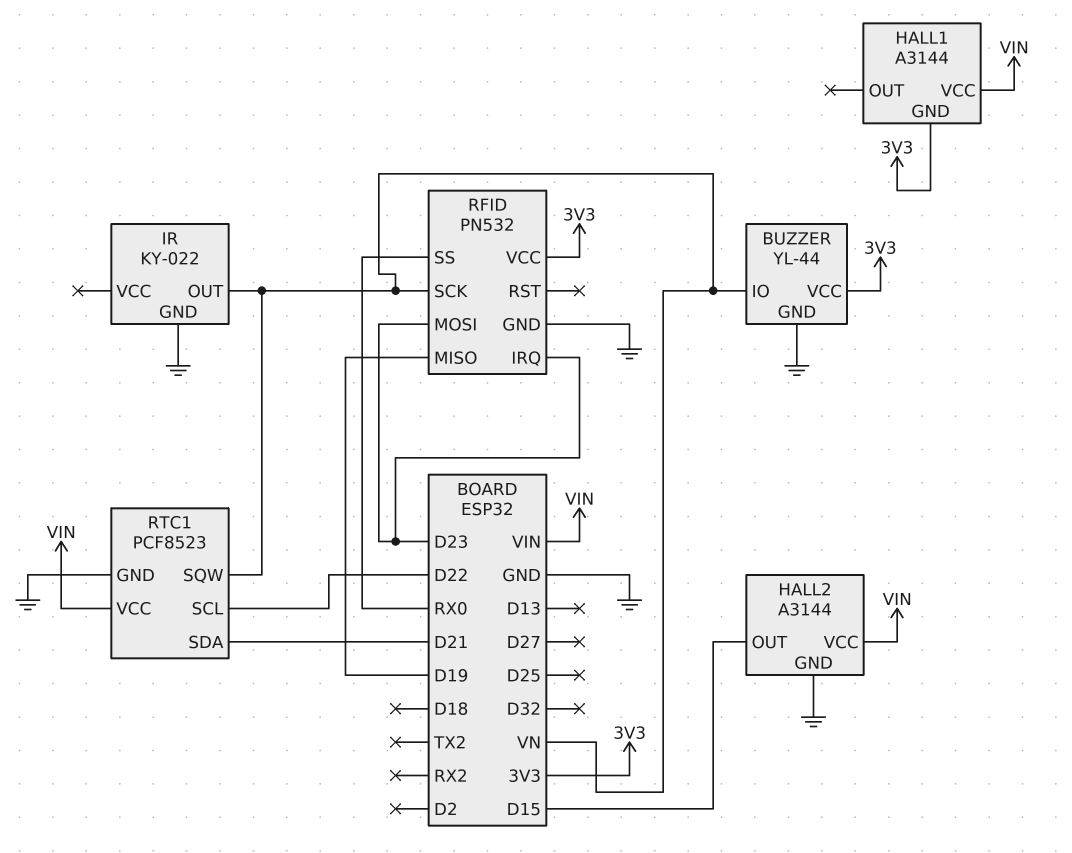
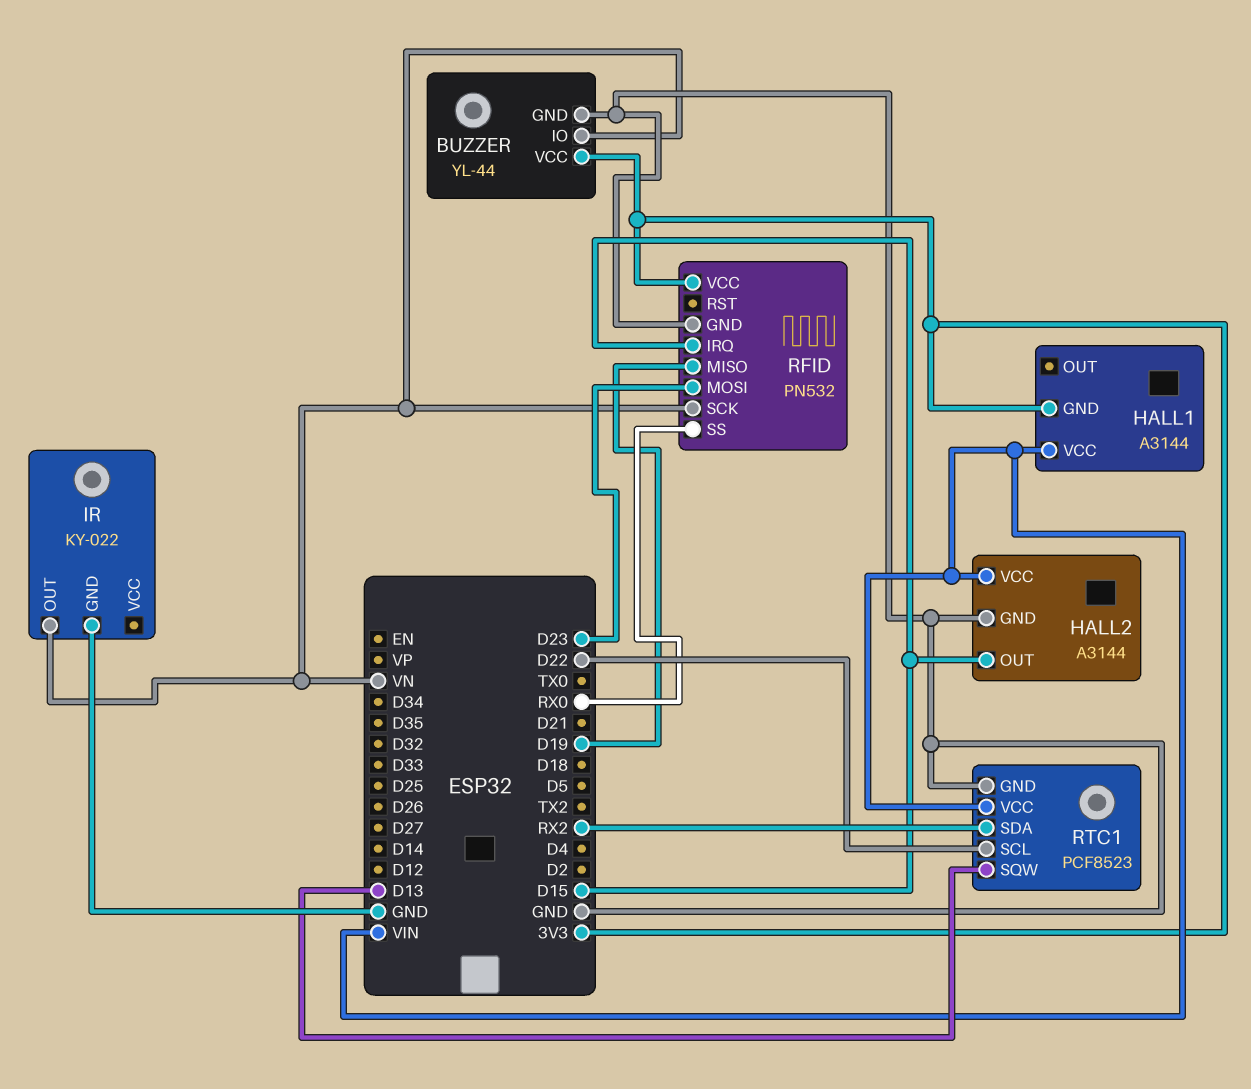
RFID pin IRQ: D23 -> D15
RTC1 pin SDA: D21 -> RX2
RTC1 pin SQW: VN -> D13

